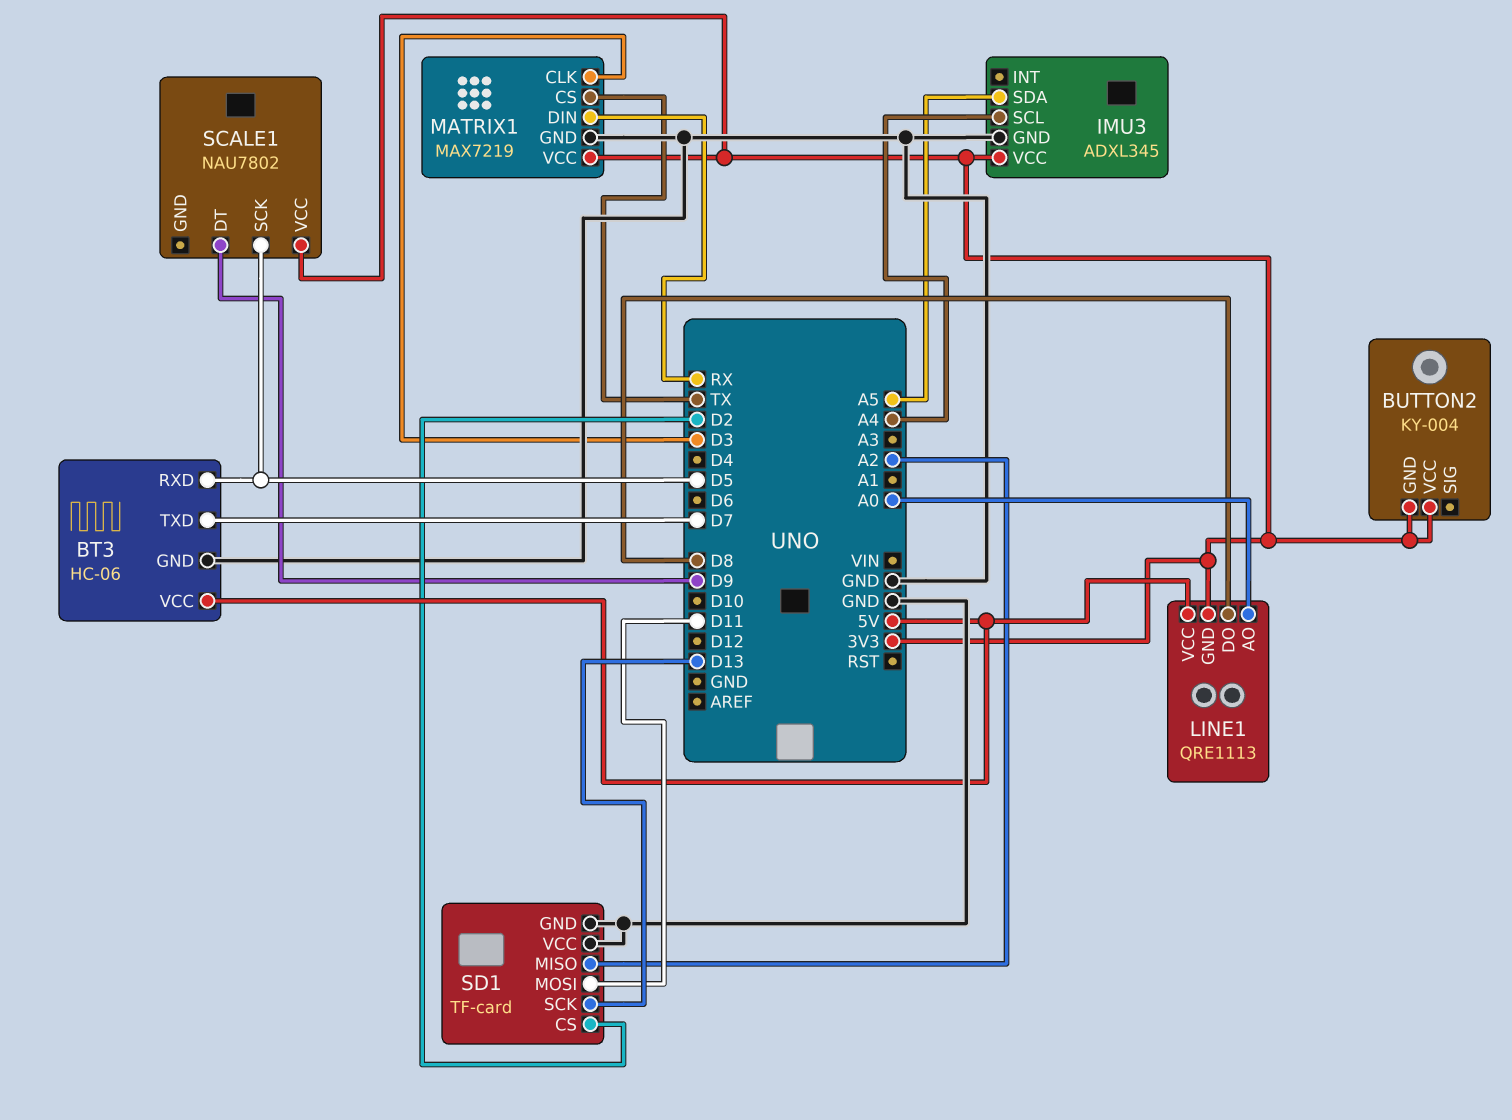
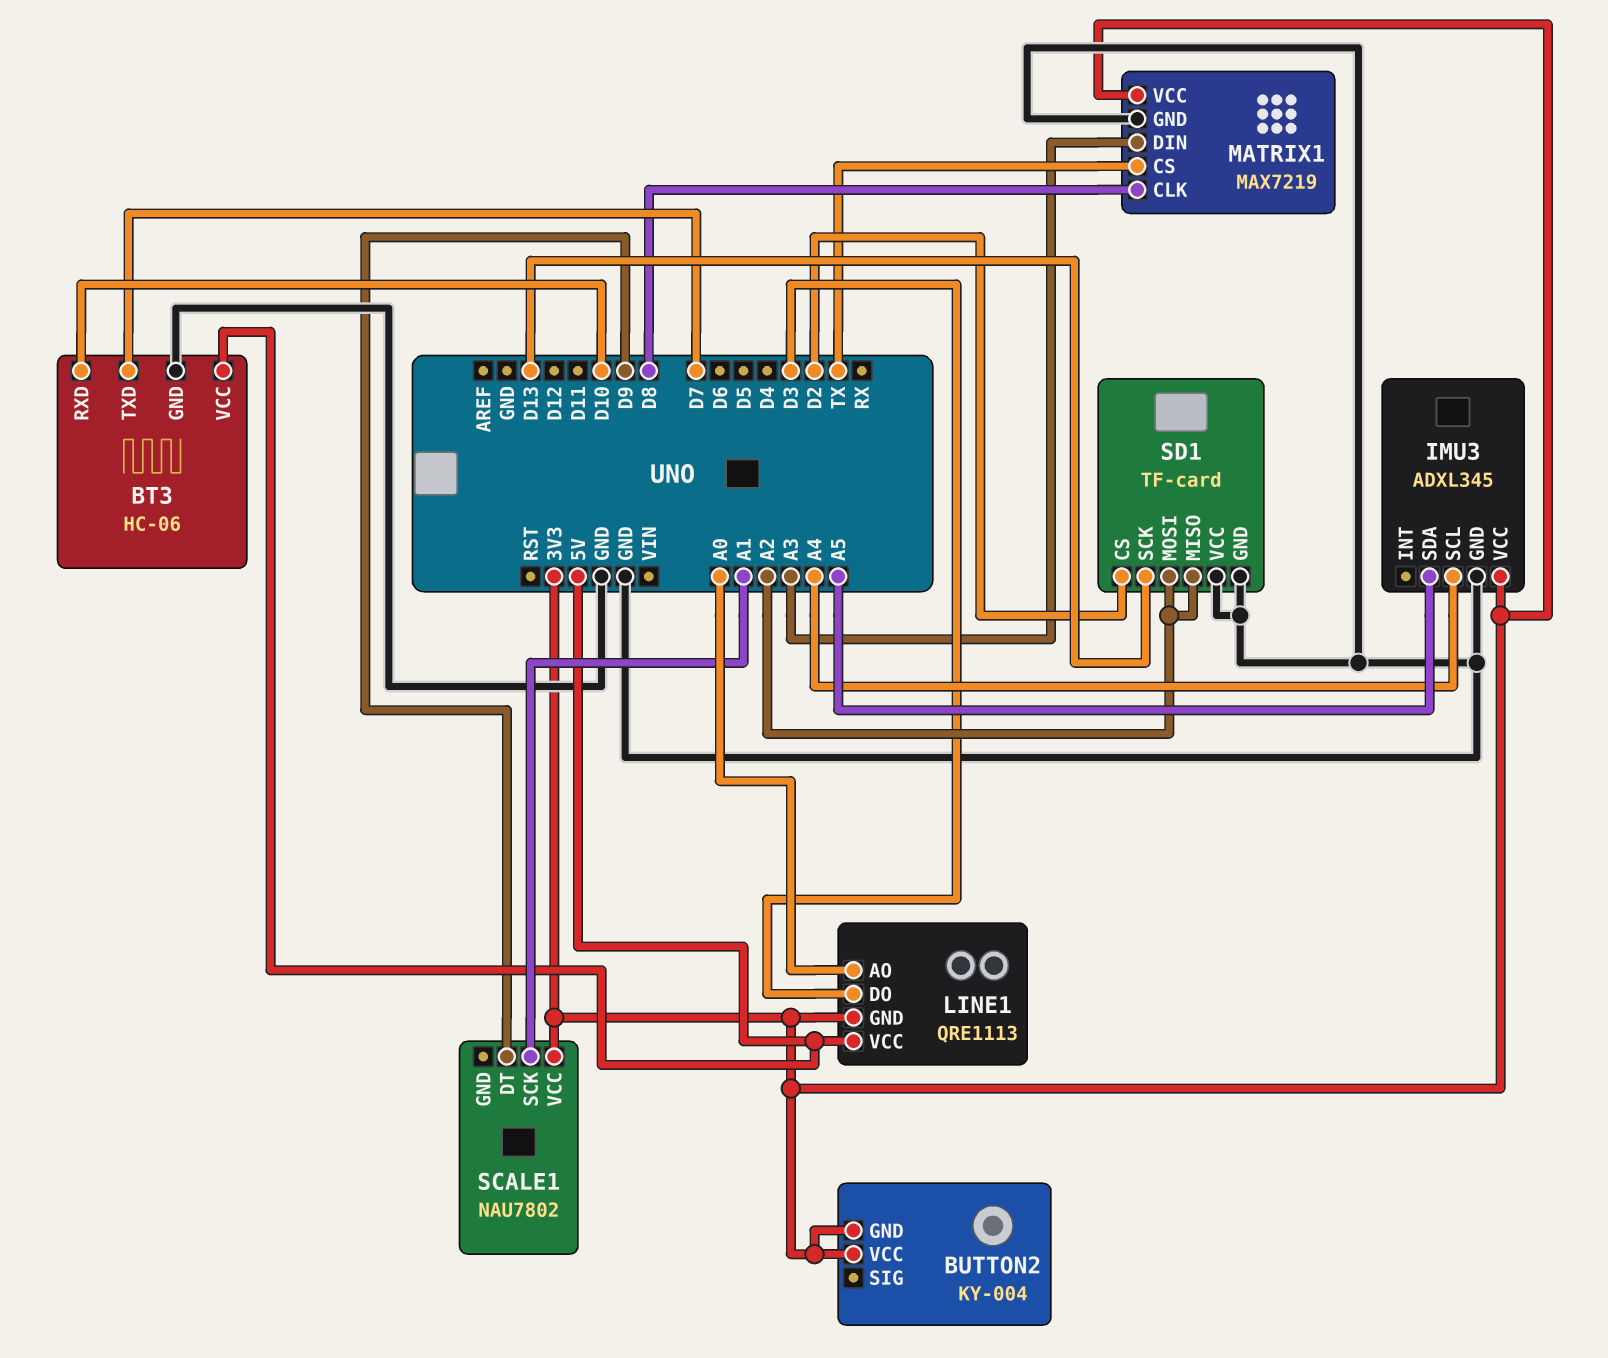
BT3 pin RXD: D5 -> D10
LINE1 pin DO: D8 -> D3
MATRIX1 pin CLK: D3 -> D8
MATRIX1 pin DIN: RX -> A3
SCALE1 pin SCK: D5 -> A1
SD1 pin MOSI: D11 -> A2

